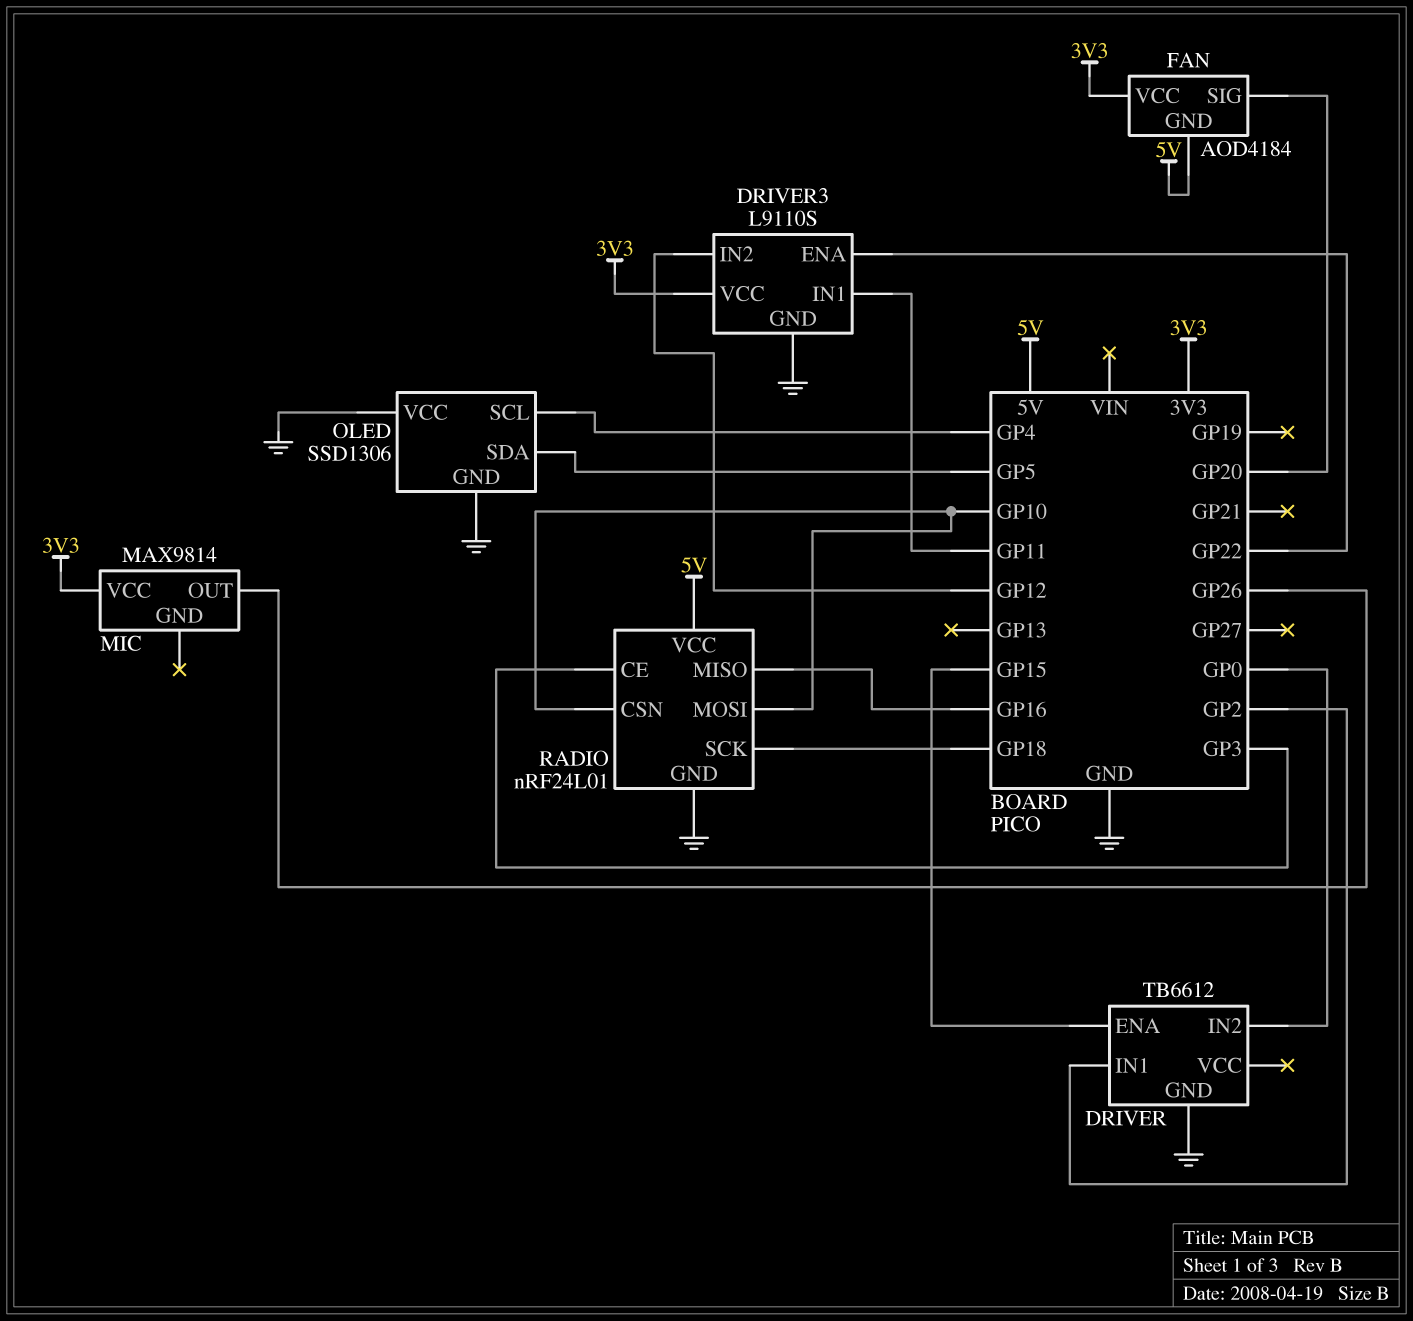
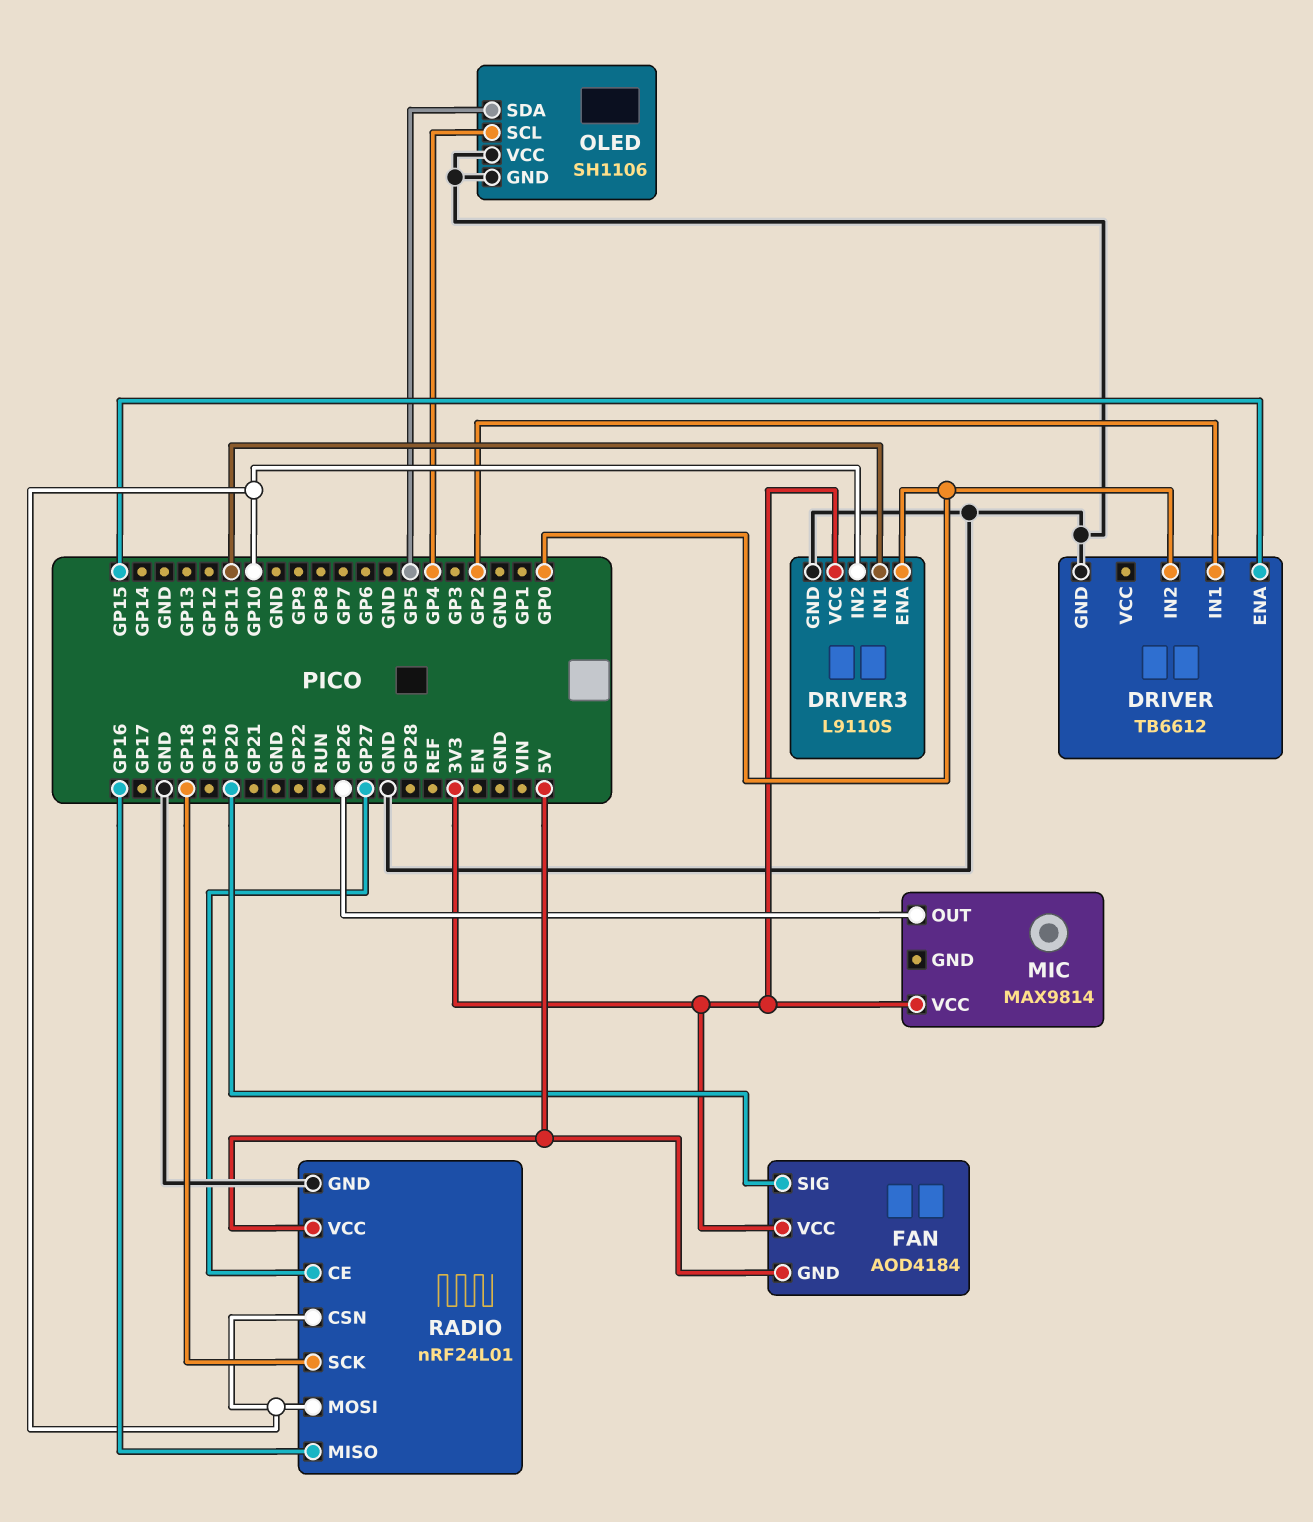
DRIVER3 pin ENA: GP22 -> GP0
DRIVER3 pin IN2: GP12 -> GP10
OLED: SSD1306 -> SH1106
RADIO pin CE: GP3 -> GP27

